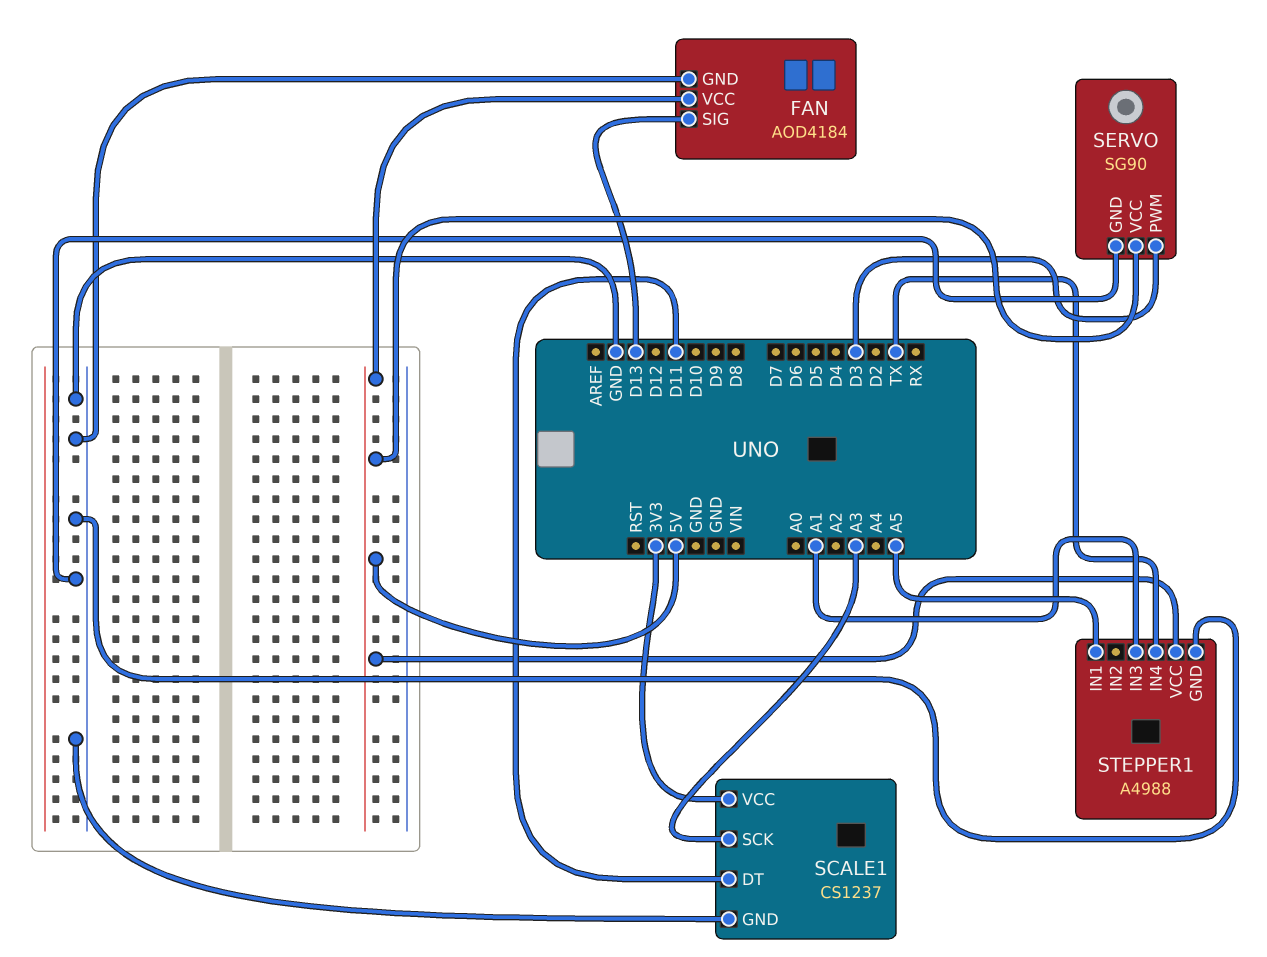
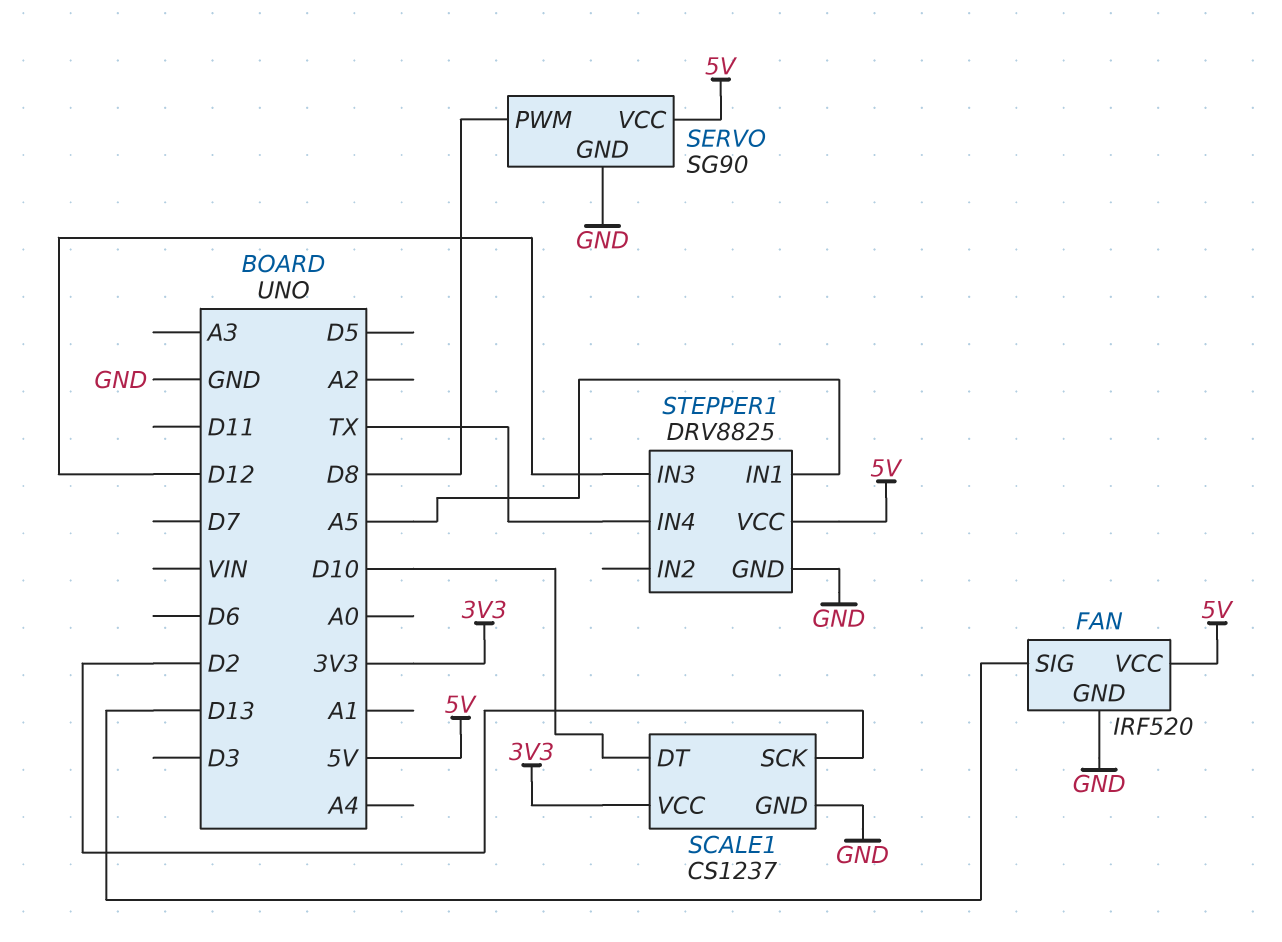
FAN: AOD4184 -> IRF520
SCALE1 pin DT: D11 -> D10
SCALE1 pin SCK: A3 -> D2
SERVO pin PWM: D3 -> D8
STEPPER1: A4988 -> DRV8825
STEPPER1 pin IN3: A1 -> D12

